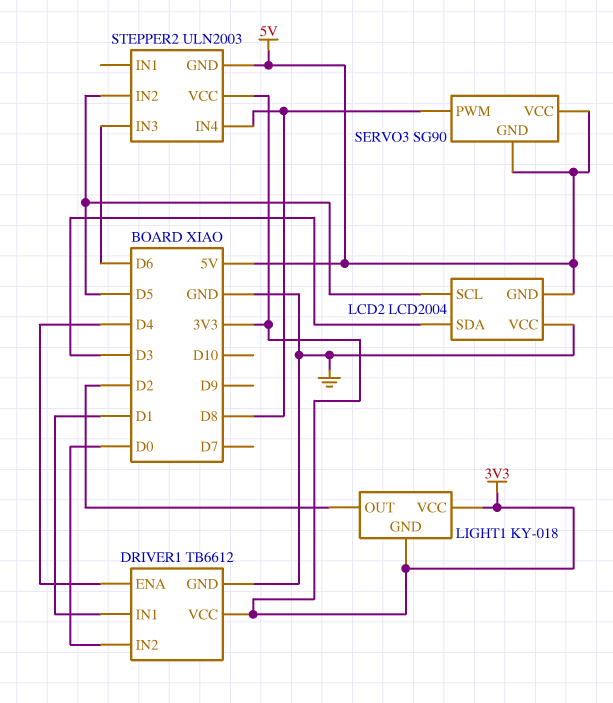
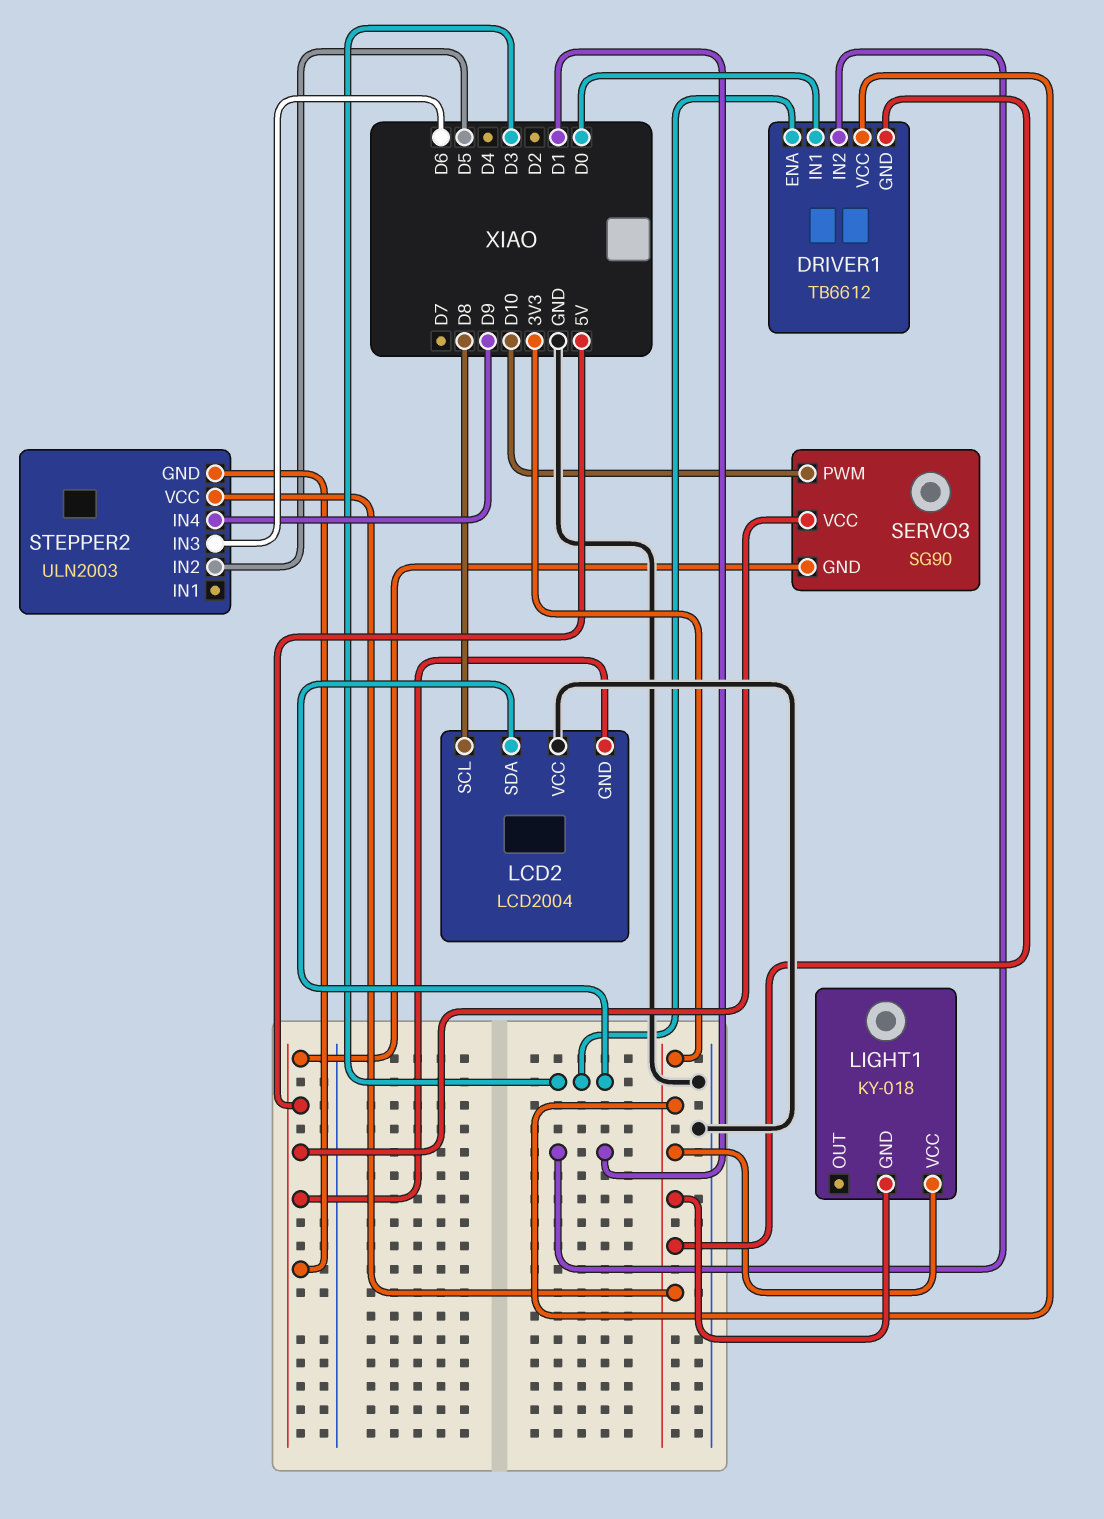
DRIVER1 pin ENA: D4 -> D3
DRIVER1 pin GND: GND -> 3V3
DRIVER1 pin IN1: D1 -> D0
DRIVER1 pin IN2: D0 -> D1
LCD2 pin SCL: D5 -> D8
LIGHT1 pin OUT: D2 -> none
SERVO3 pin PWM: D8 -> D10
STEPPER2 pin IN4: D8 -> D9

